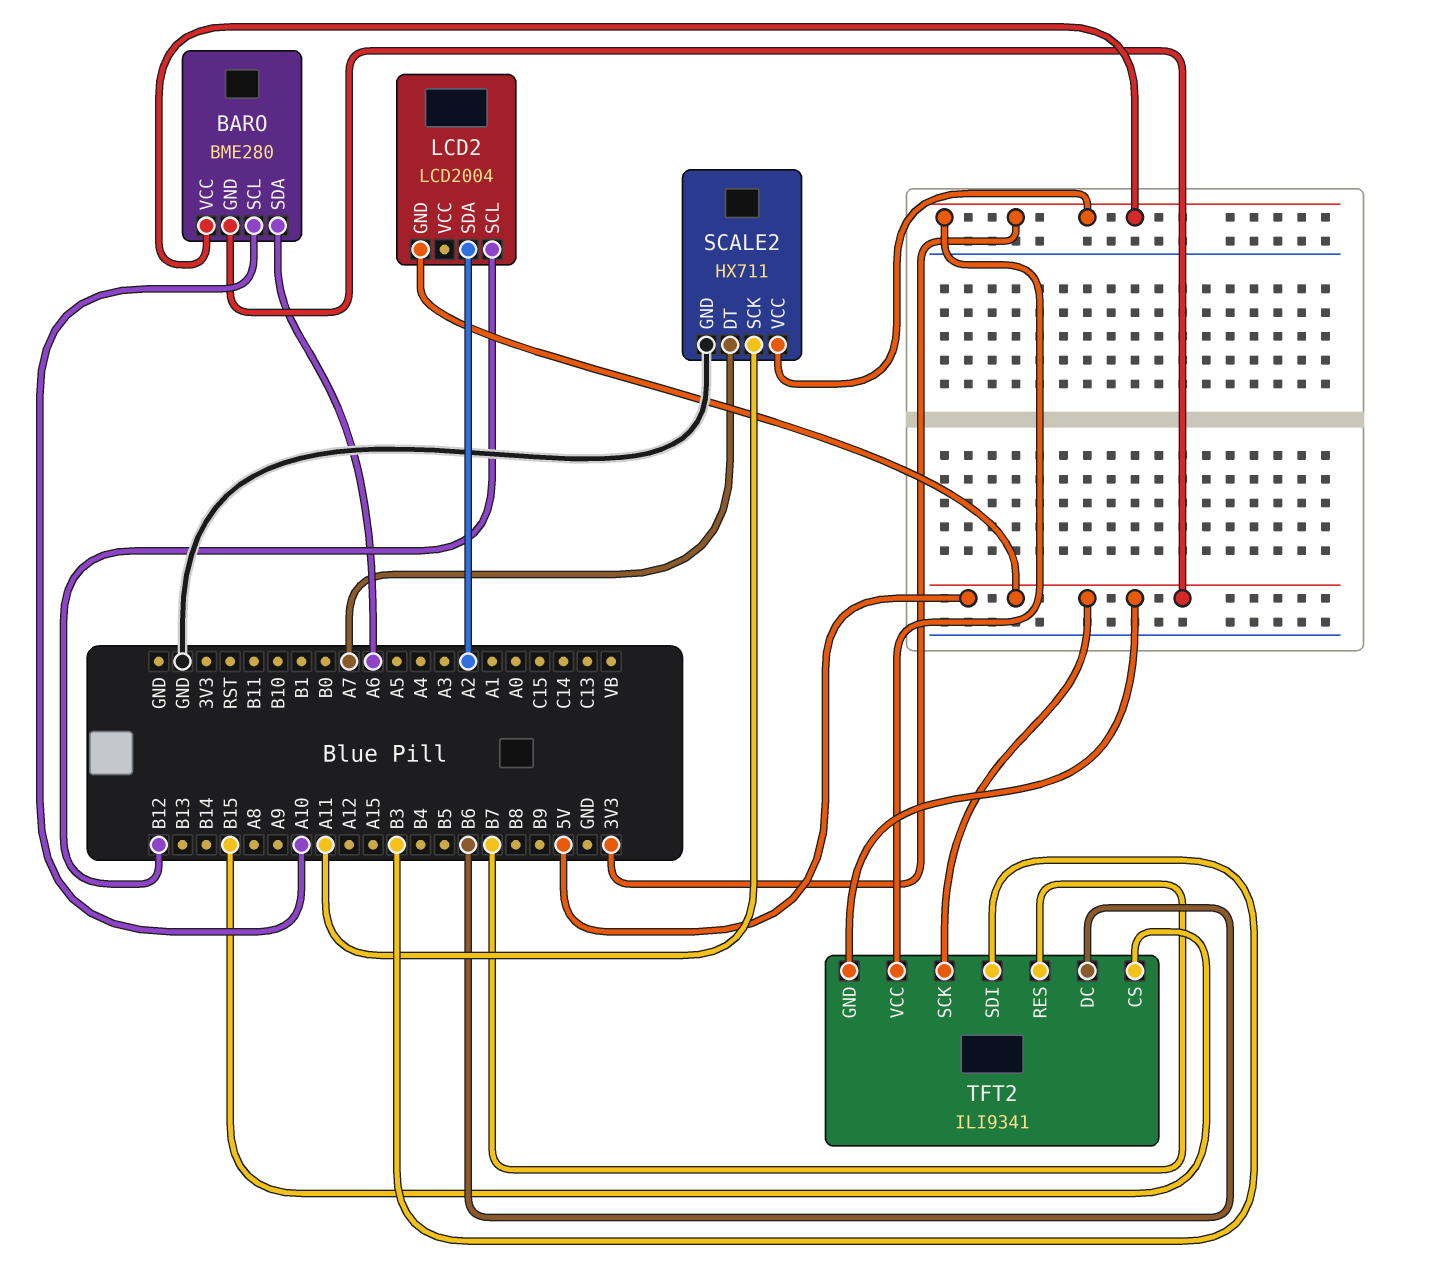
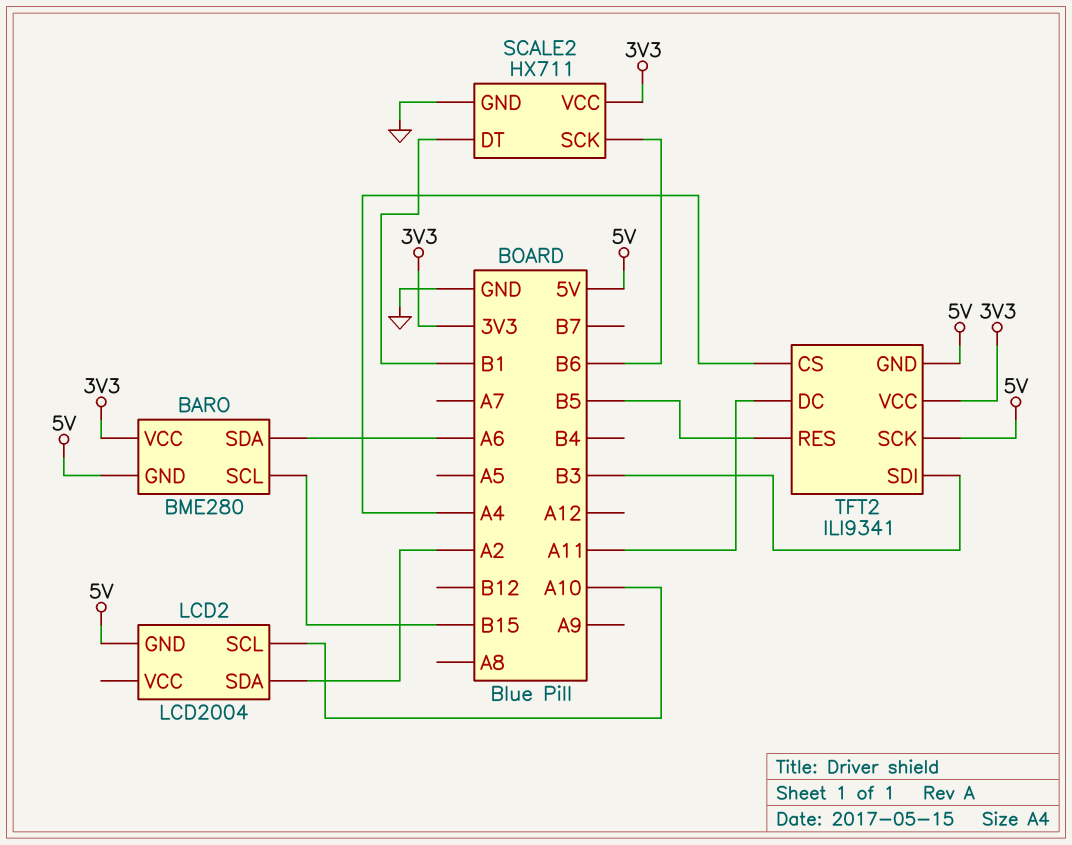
BARO pin SCL: A10 -> B15
LCD2 pin SCL: B12 -> A10
SCALE2 pin DT: A7 -> B1
SCALE2 pin SCK: A11 -> B6
TFT2 pin CS: B15 -> A4
TFT2 pin DC: B6 -> A11
TFT2 pin RES: B7 -> B5

